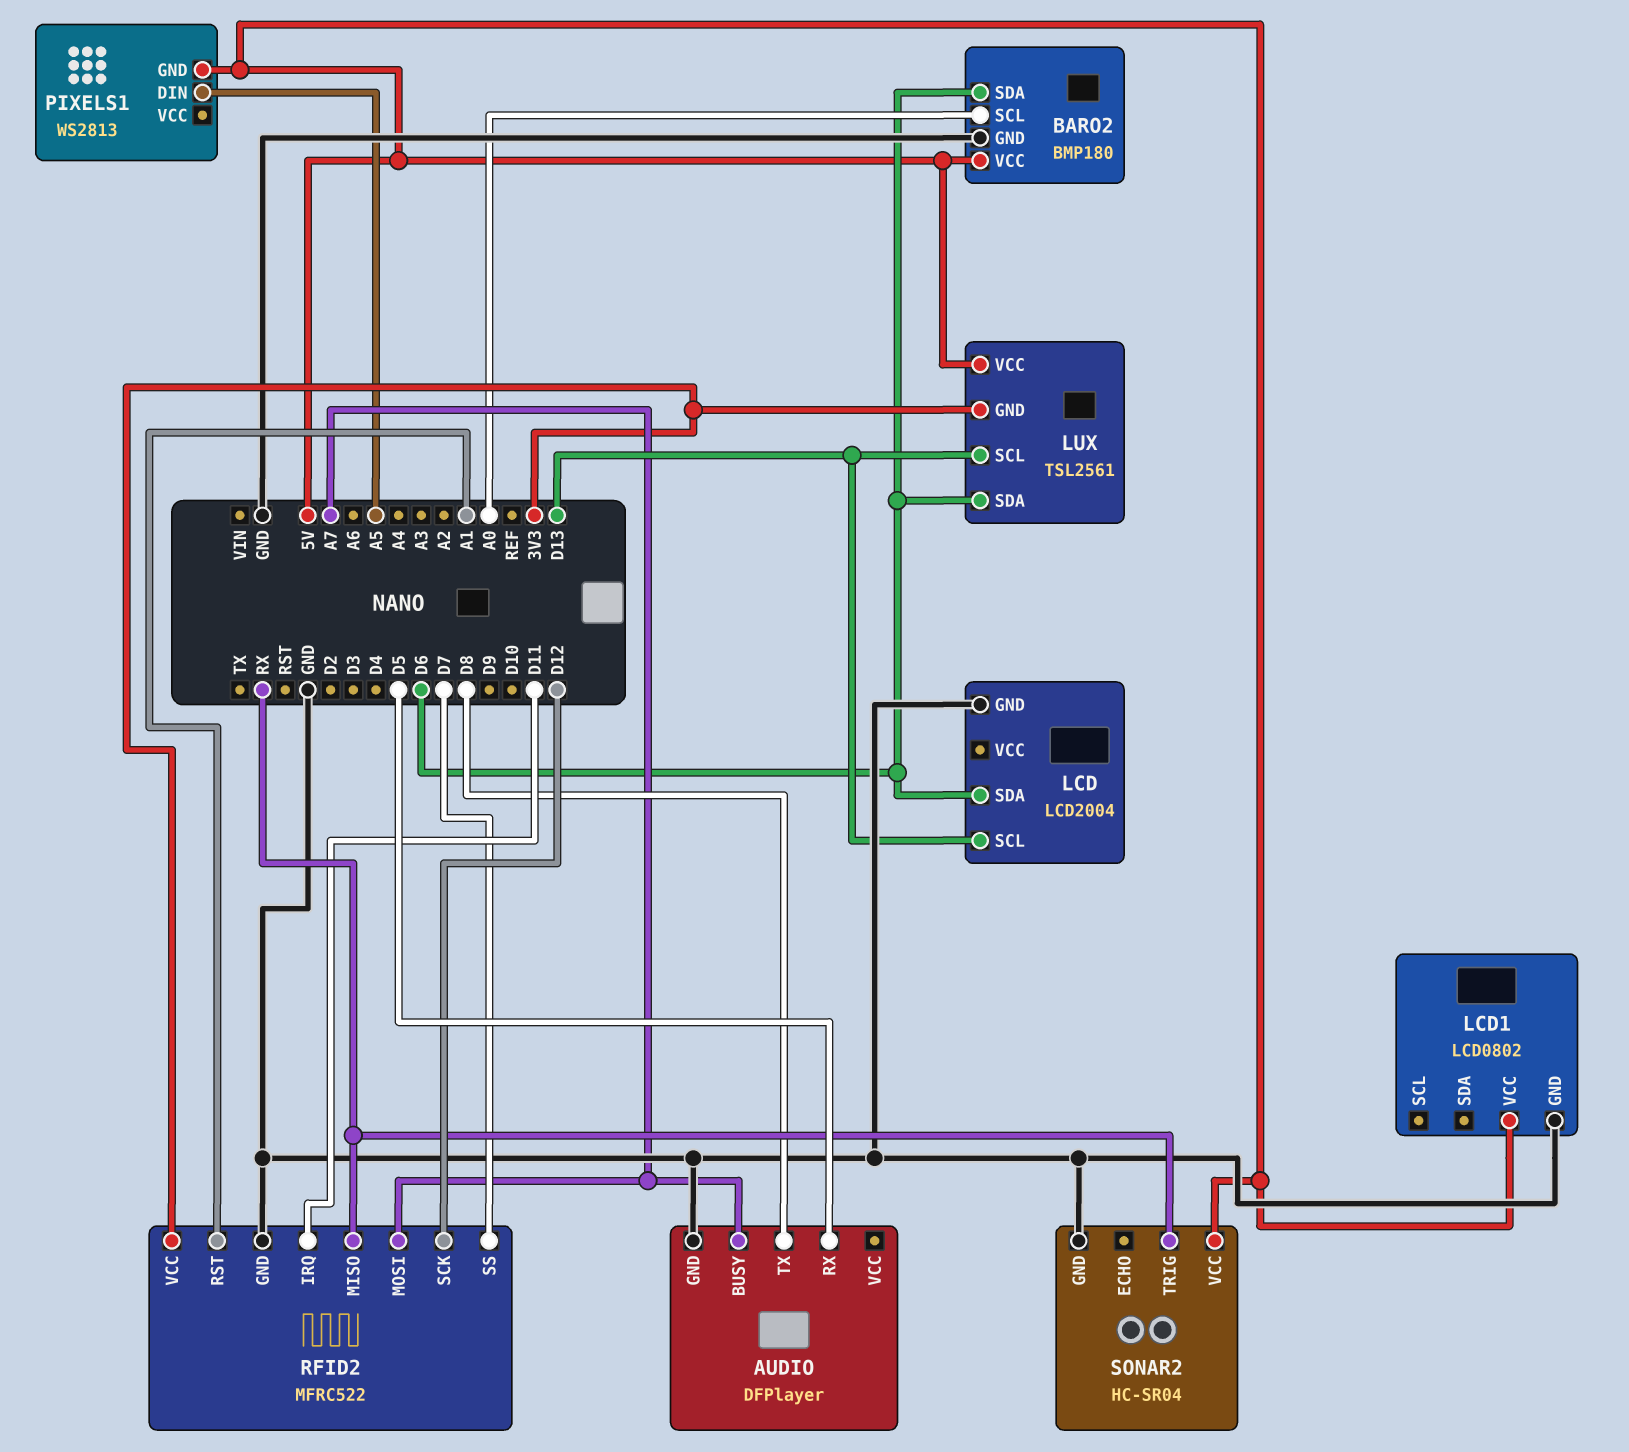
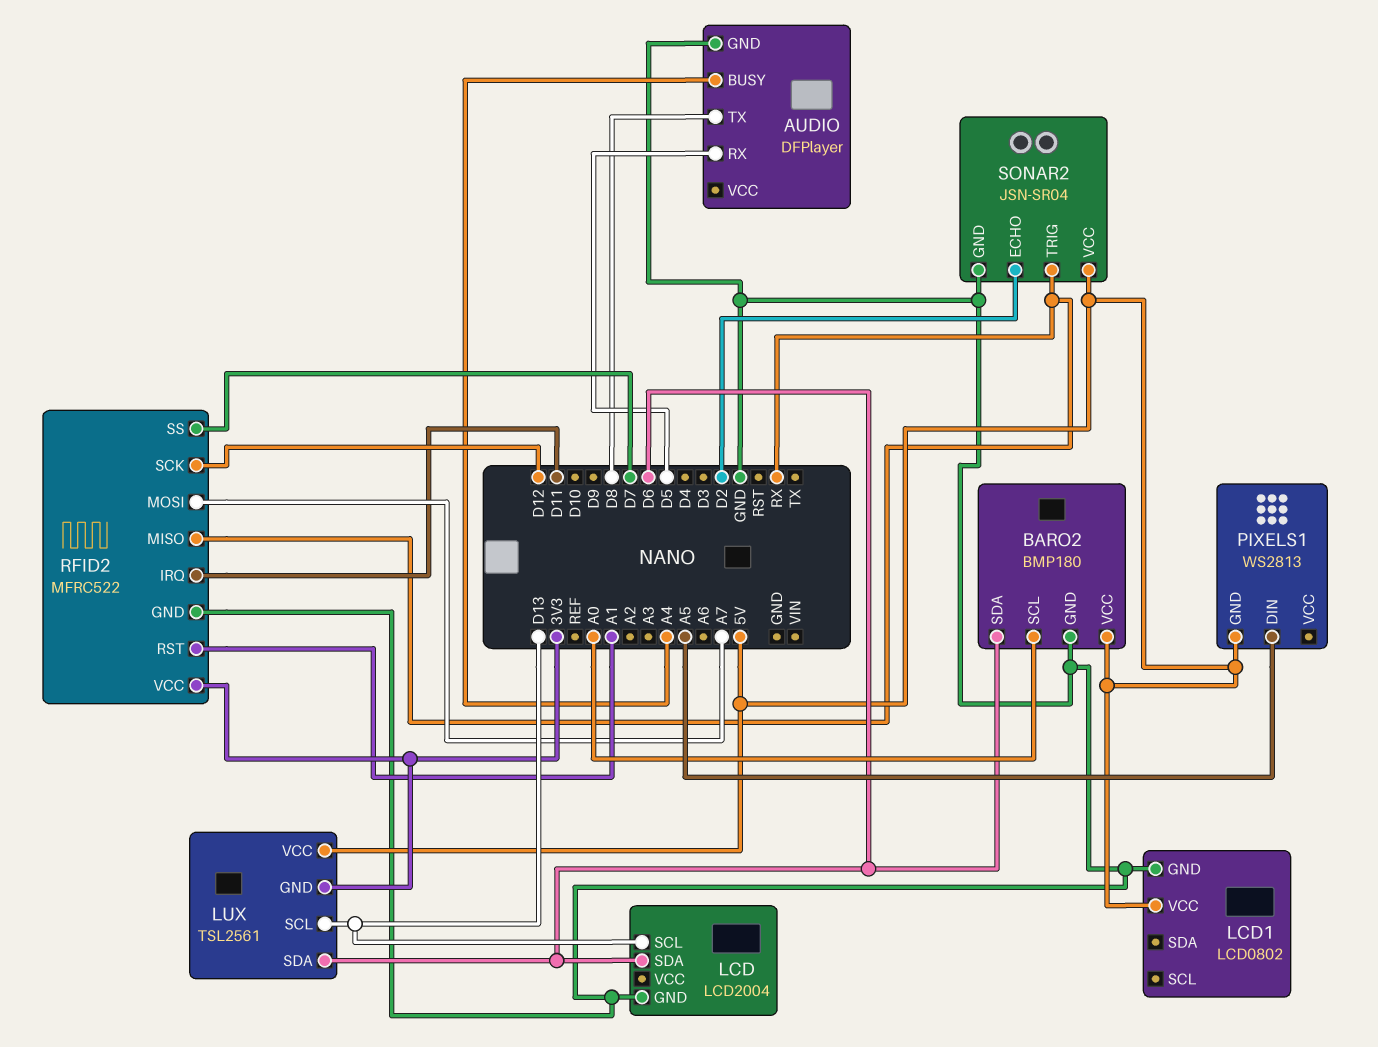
AUDIO pin BUSY: A7 -> A4
SONAR2: HC-SR04 -> JSN-SR04
SONAR2 pin ECHO: none -> D2

